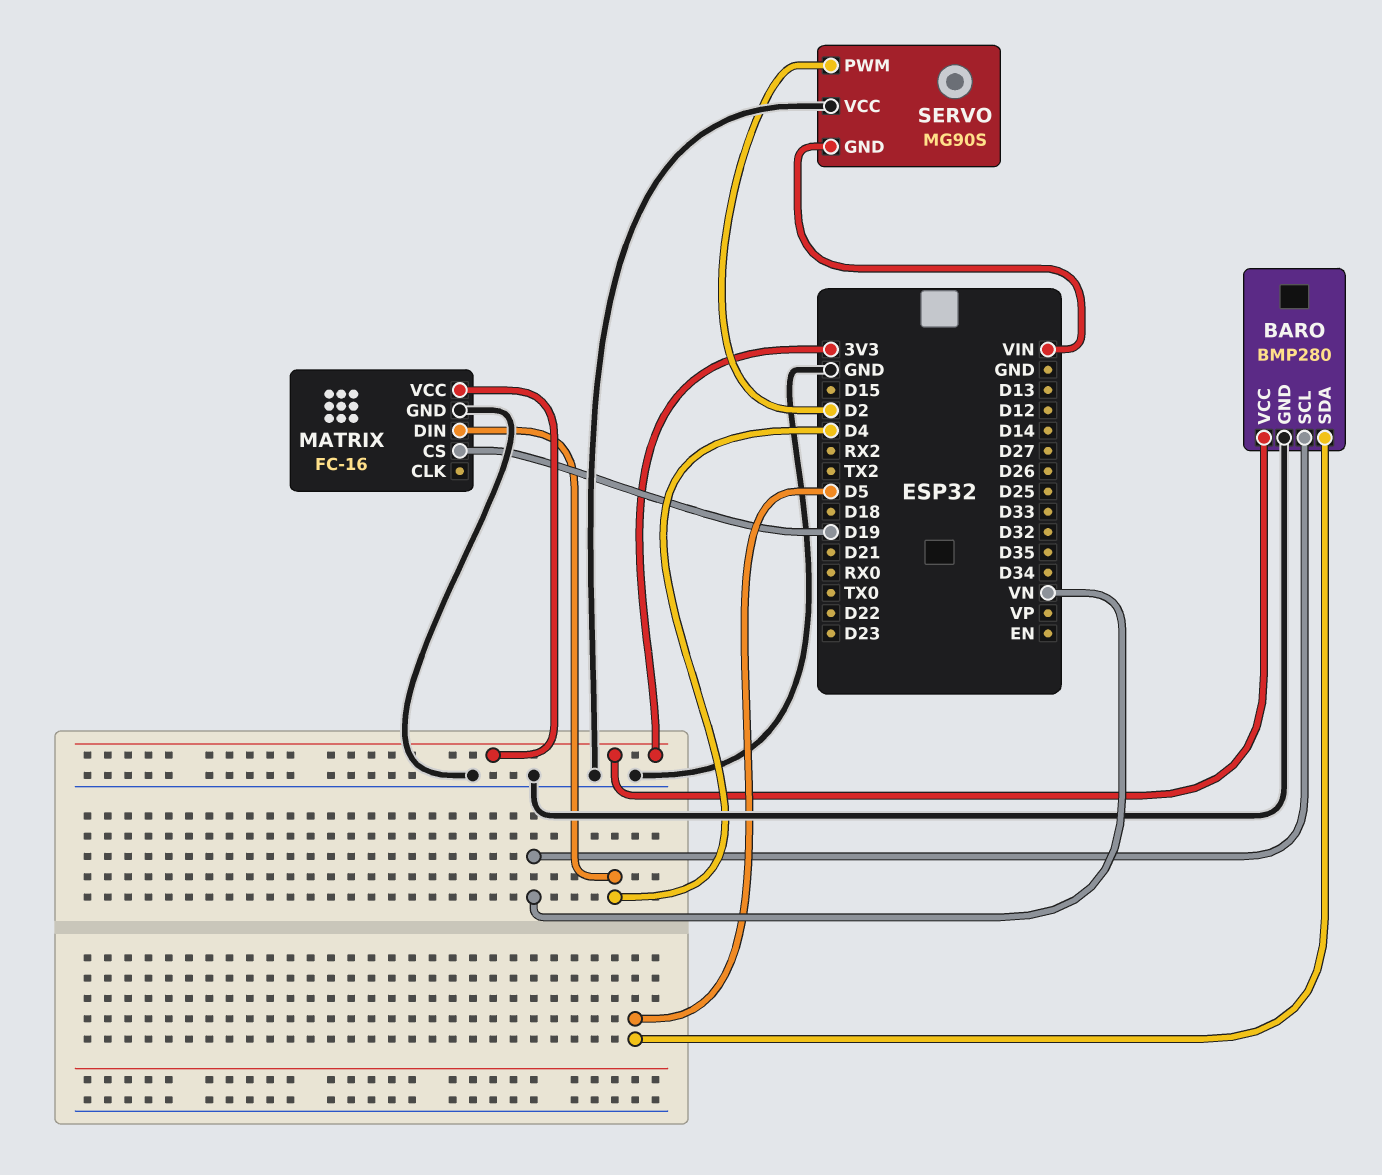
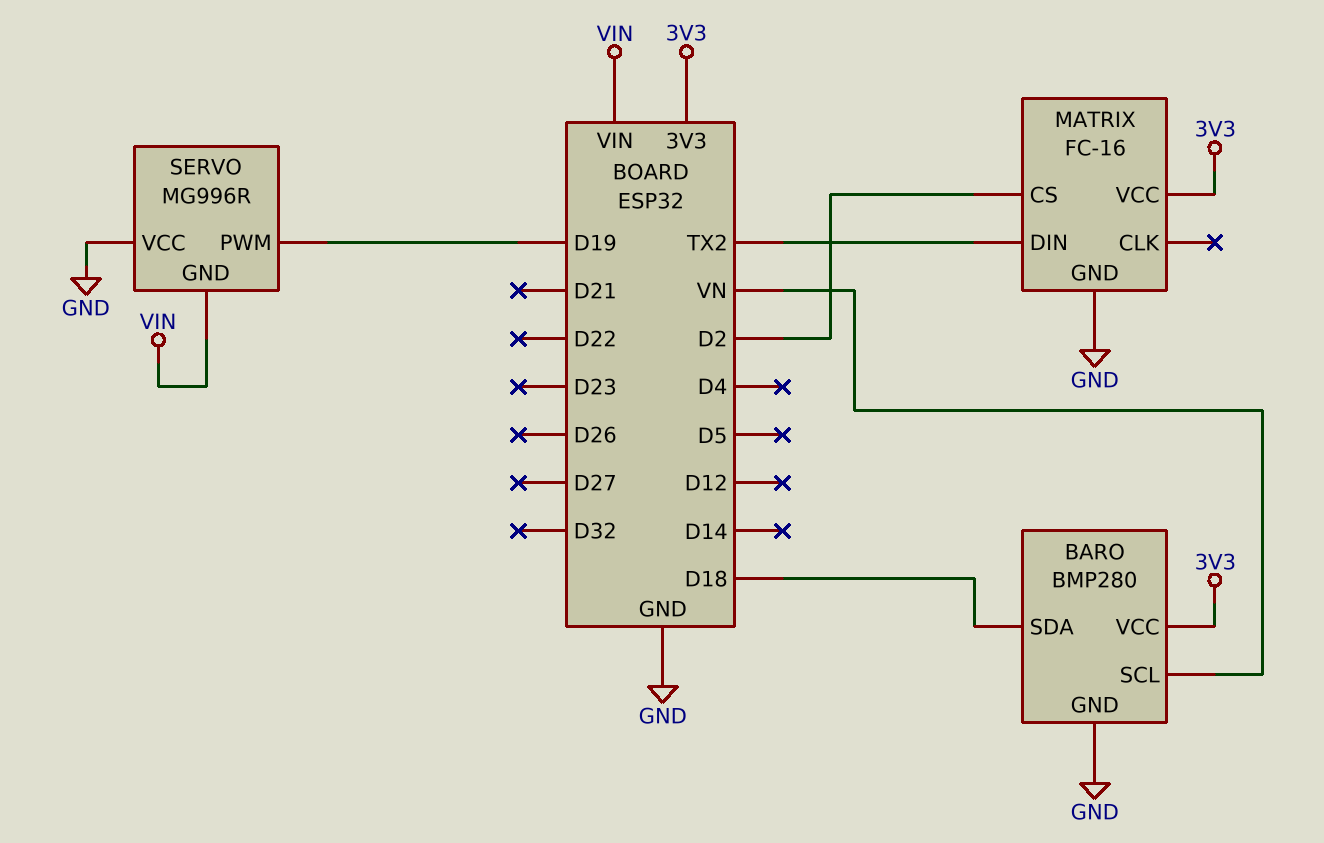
BARO pin SDA: D5 -> D18
MATRIX pin CS: D19 -> D2
MATRIX pin DIN: D4 -> TX2
SERVO: MG90S -> MG996R
SERVO pin PWM: D2 -> D19

